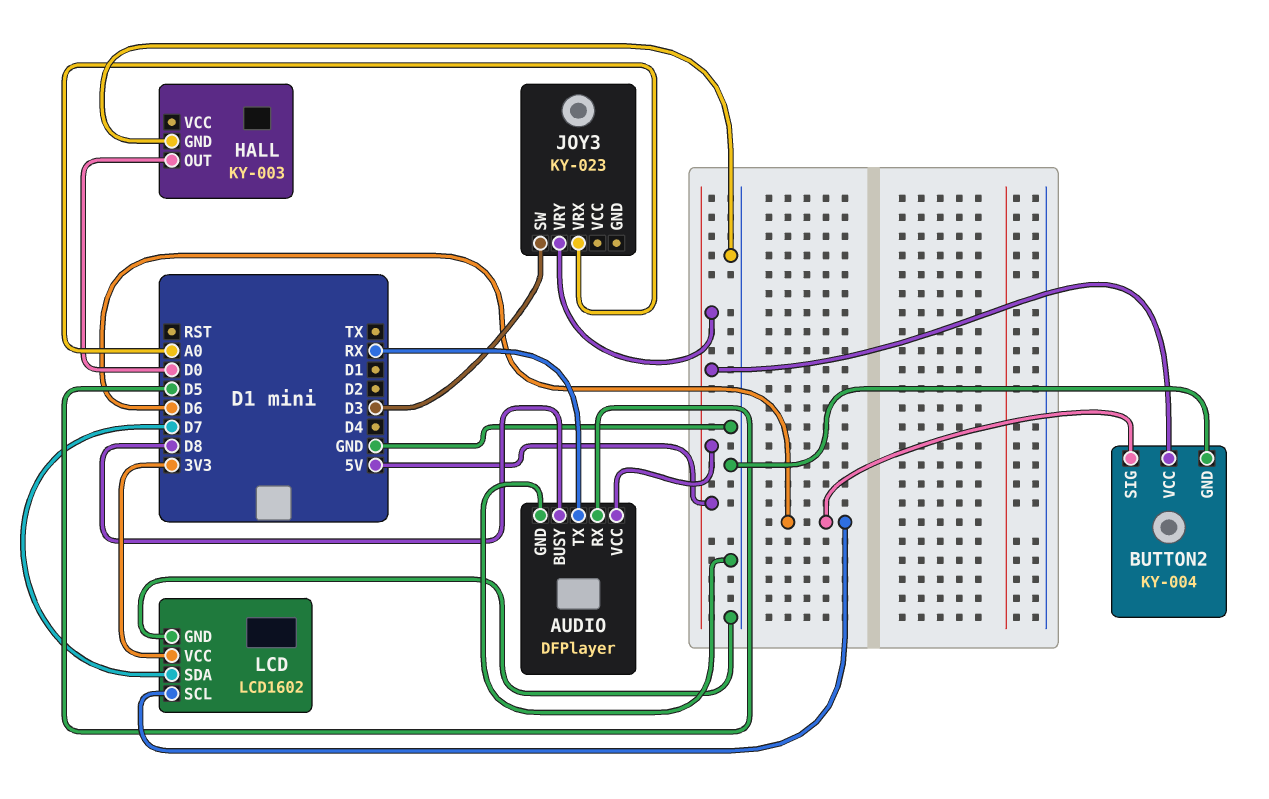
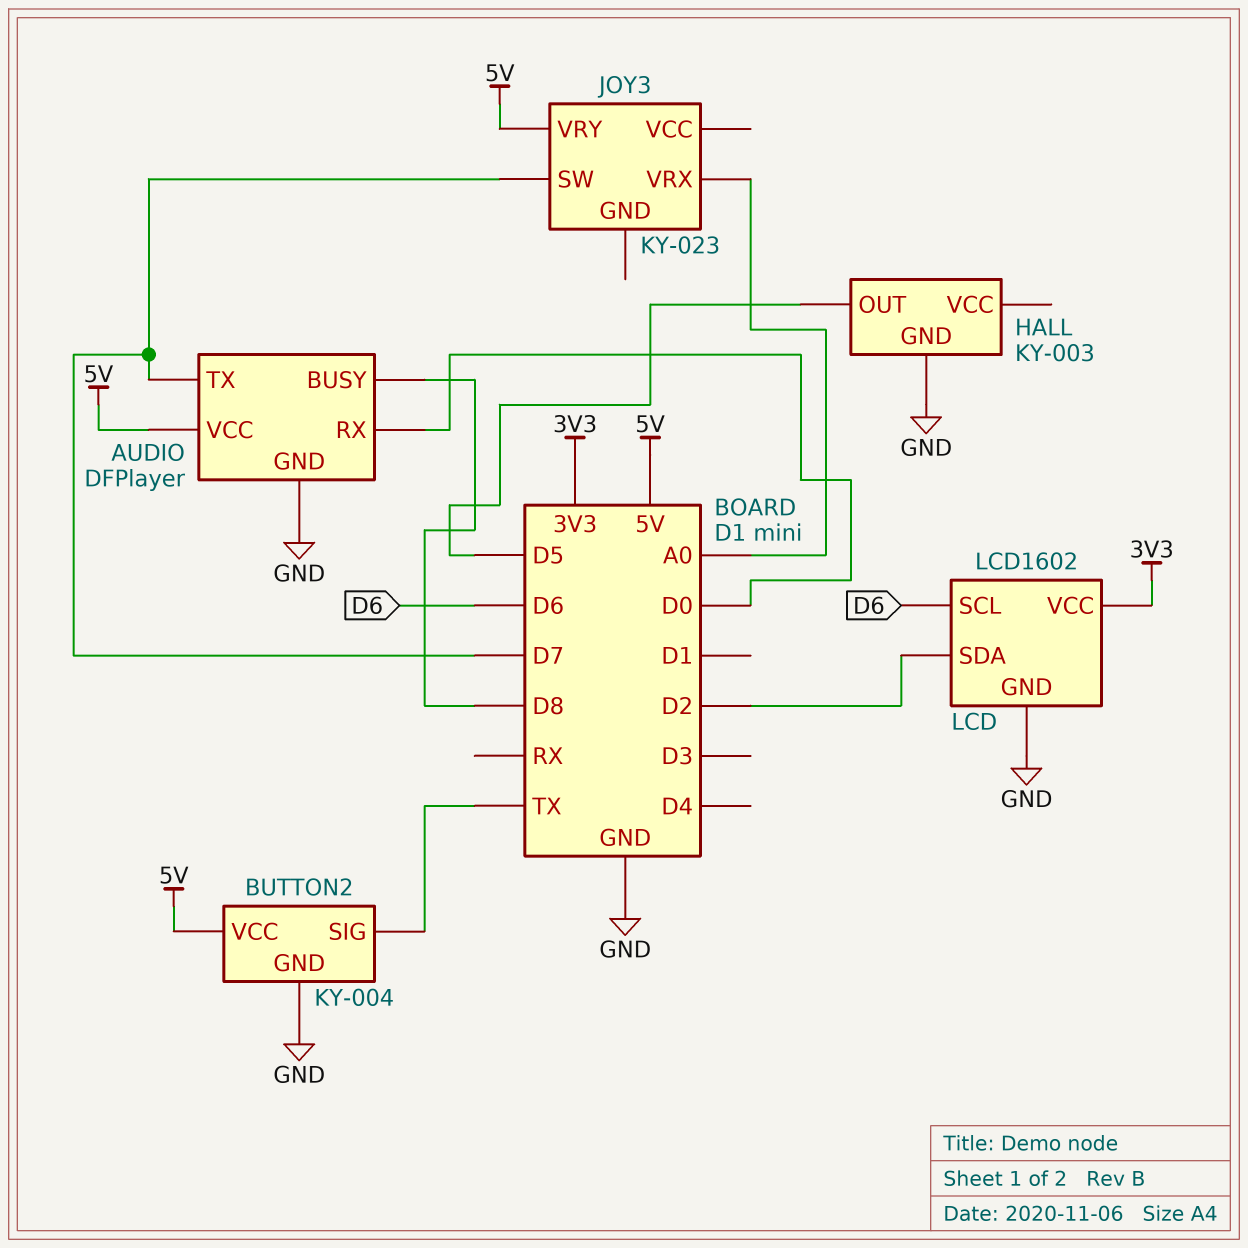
AUDIO pin RX: D5 -> D0
AUDIO pin TX: RX -> D7
BUTTON2 pin SIG: D6 -> TX
HALL pin OUT: D0 -> D5
JOY3 pin SW: D3 -> D7
LCD pin SDA: D7 -> D2

